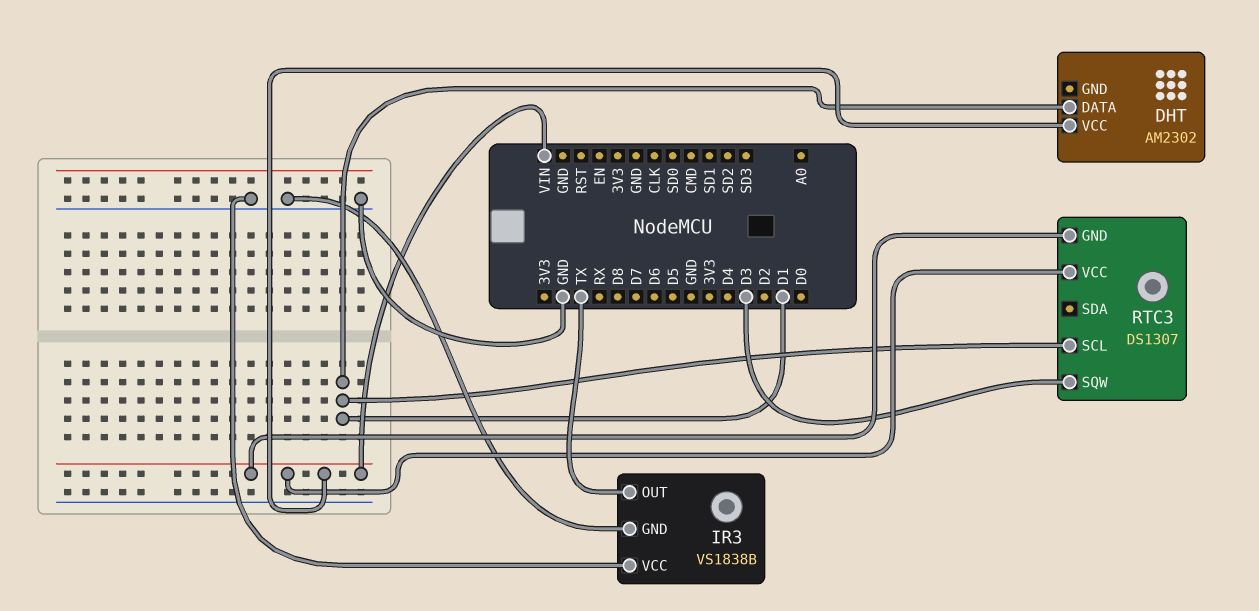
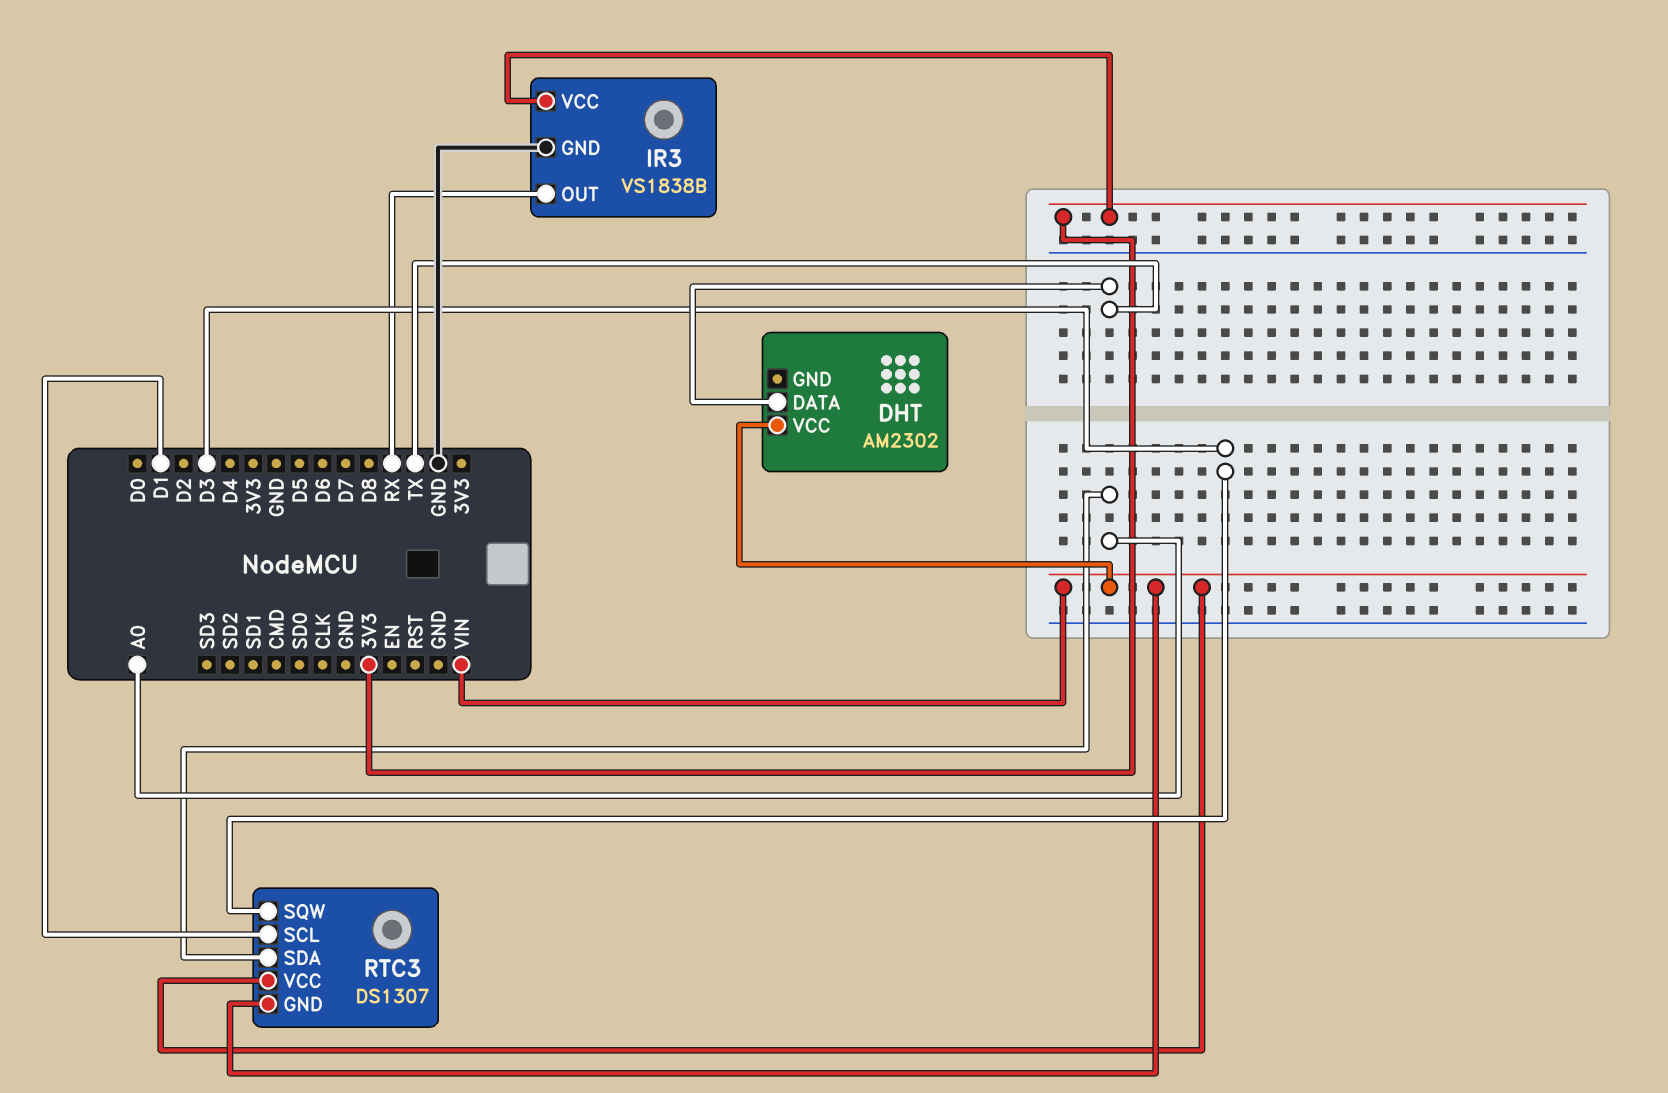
DHT pin DATA: D1 -> TX
IR3 pin OUT: TX -> RX
IR3 pin VCC: GND -> 3V3
RTC3 pin SDA: none -> A0

